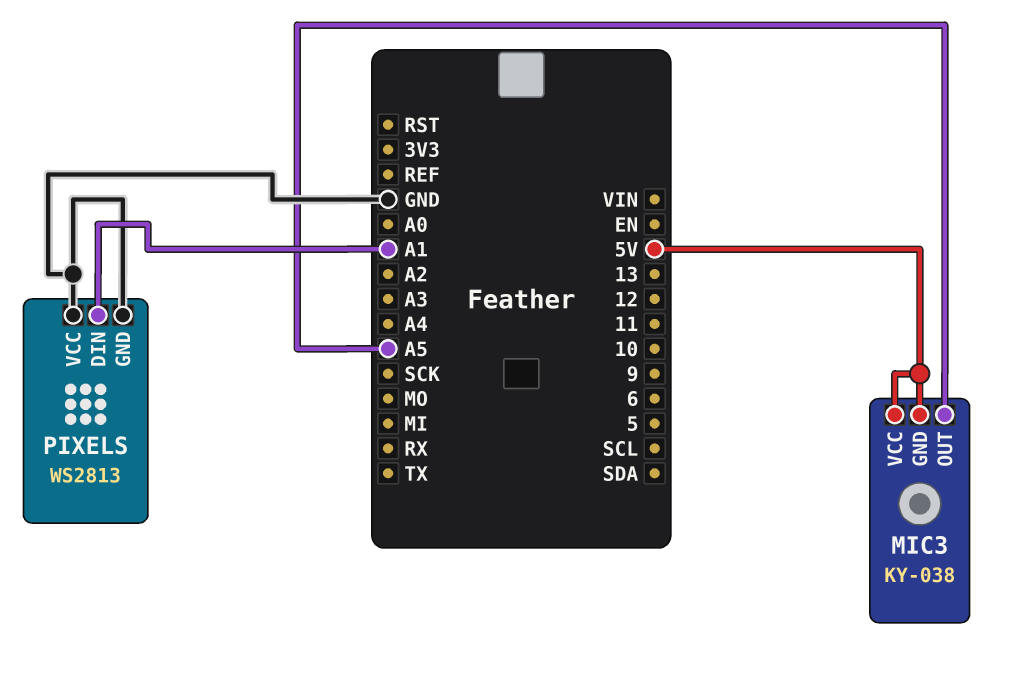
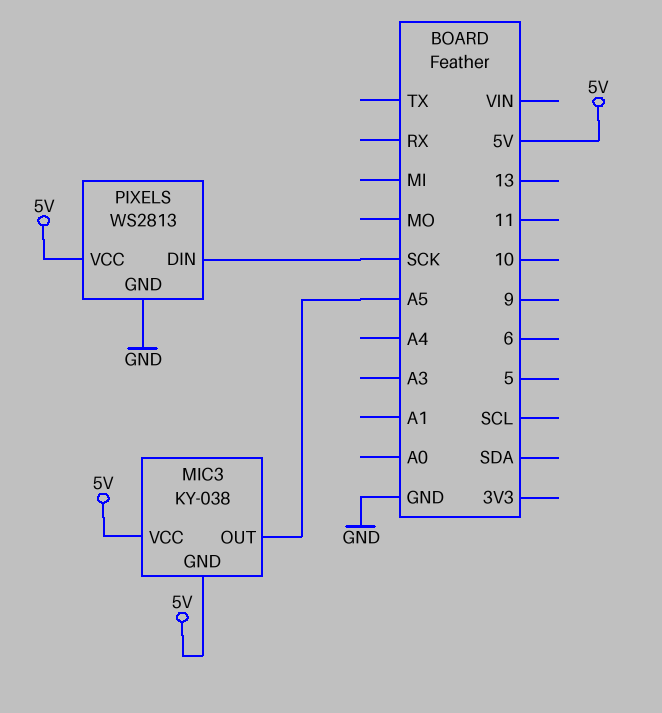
PIXELS pin DIN: A1 -> SCK
PIXELS pin VCC: GND -> 5V

